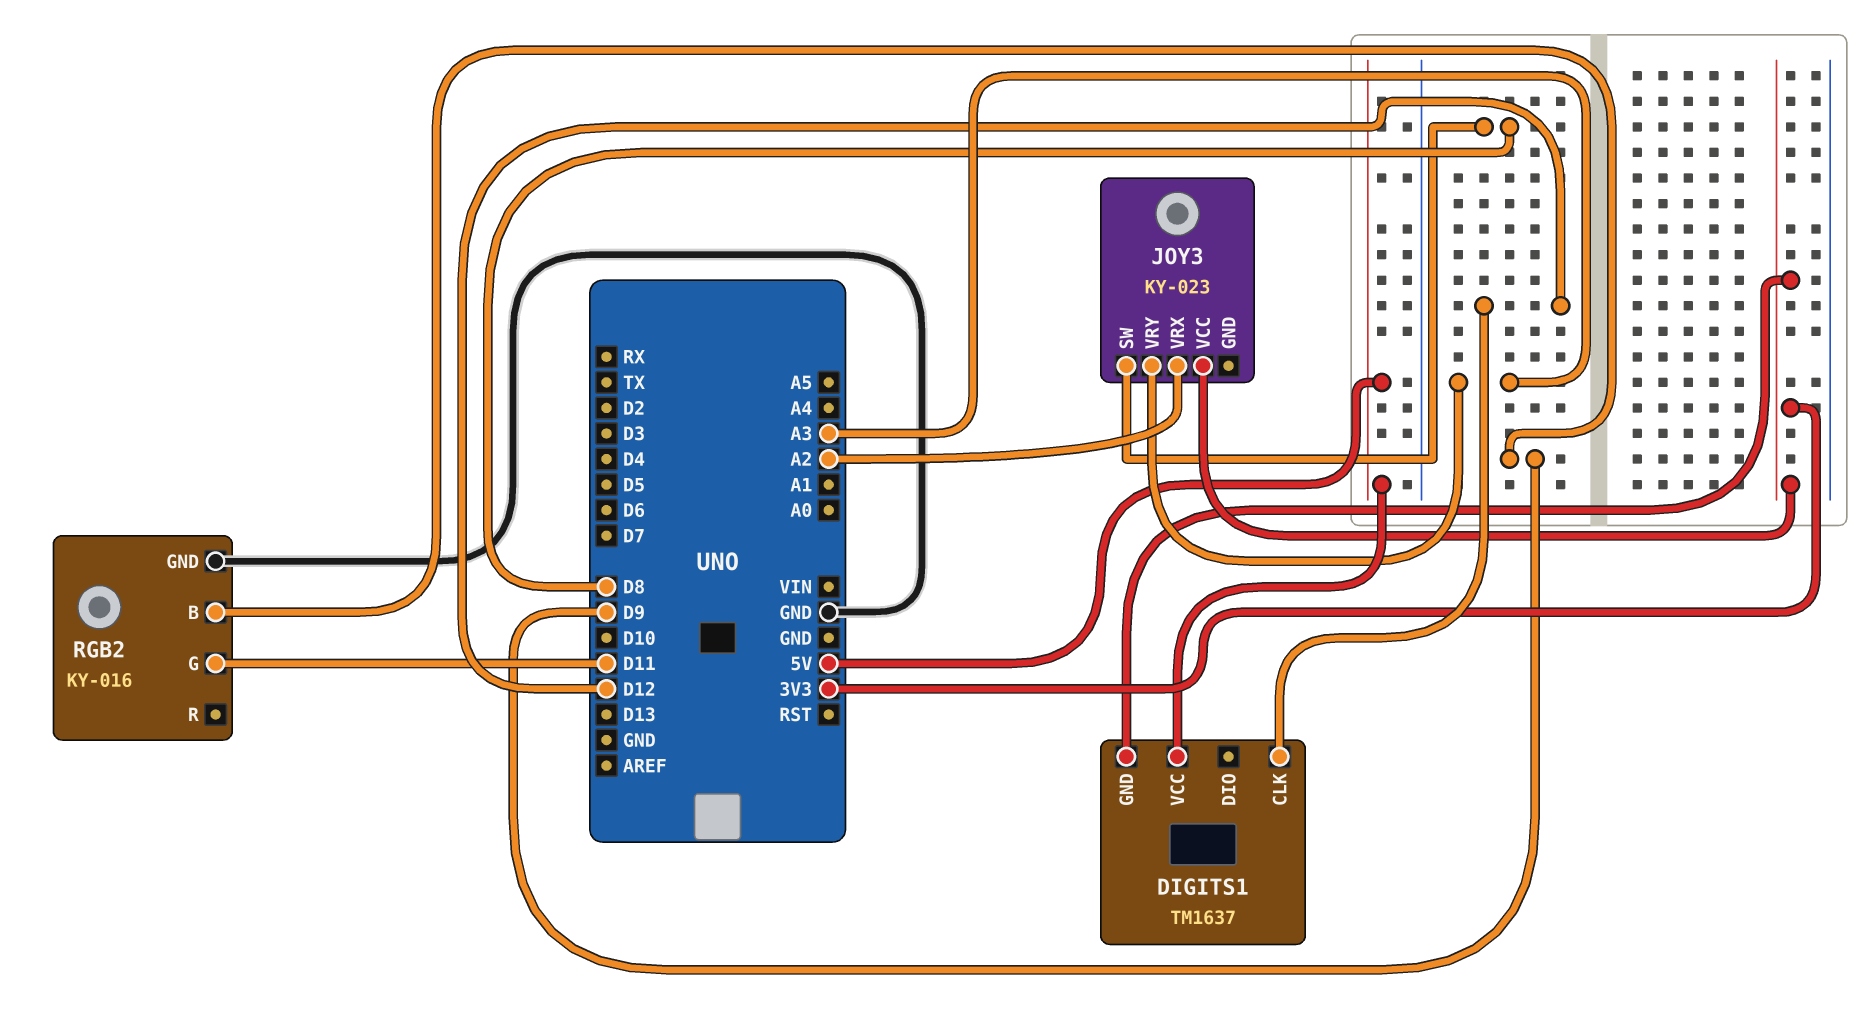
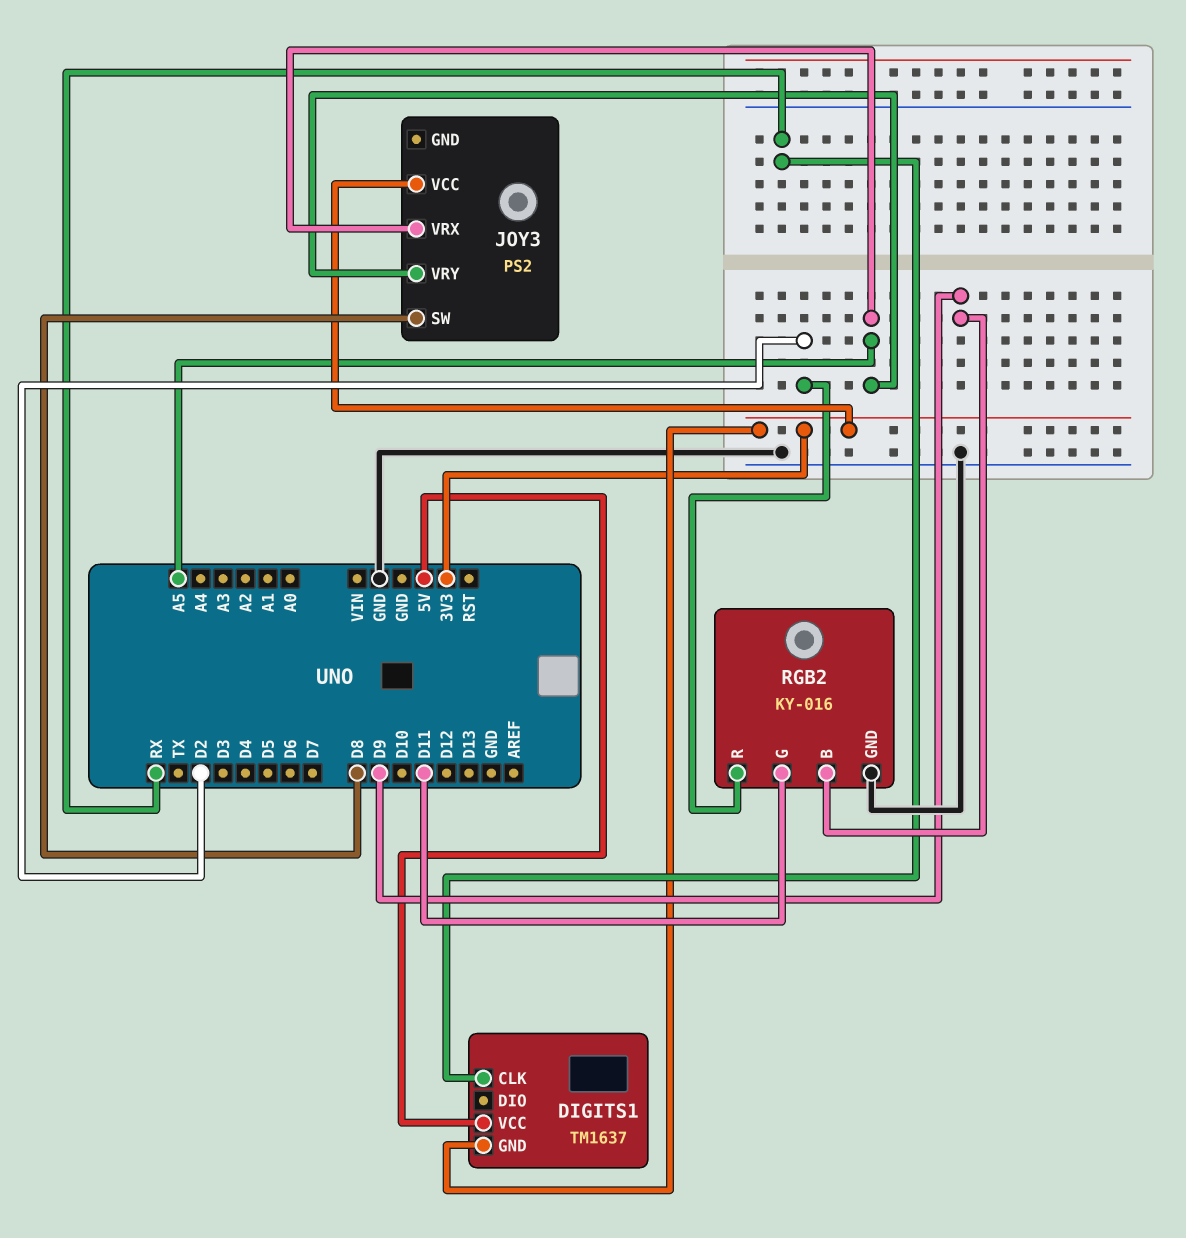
DIGITS1 pin CLK: D12 -> RX
JOY3: KY-023 -> PS2
JOY3 pin VRX: A2 -> A5
JOY3 pin VRY: A3 -> A5
RGB2 pin R: none -> D2

